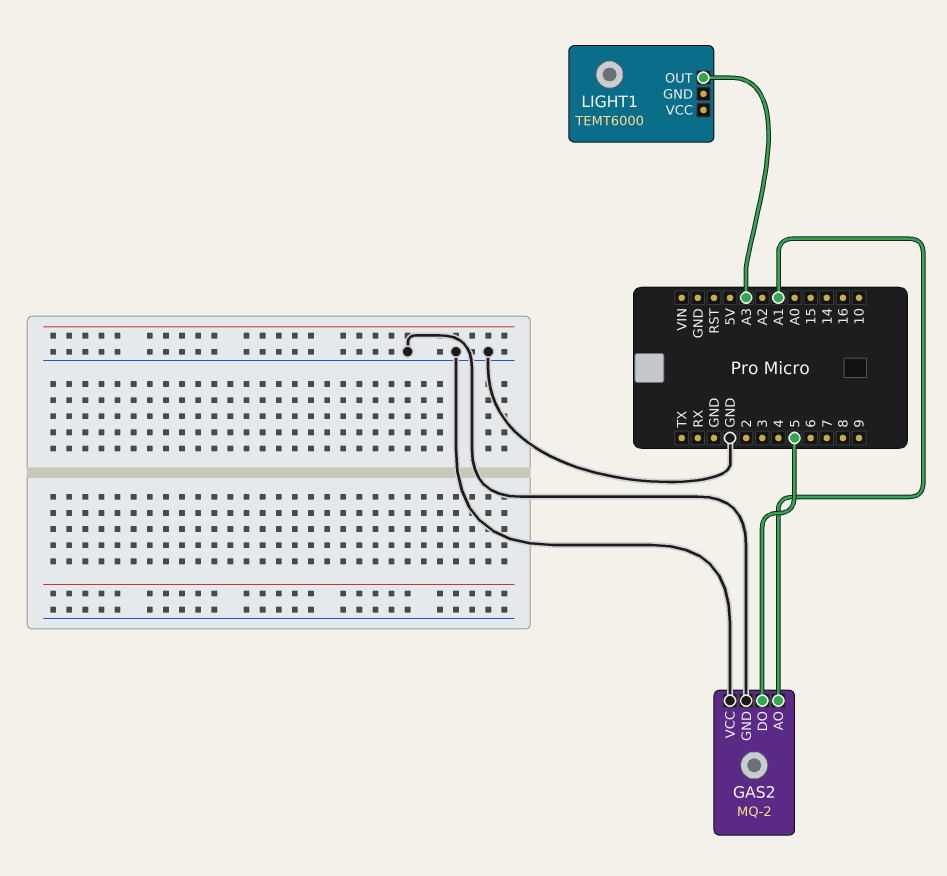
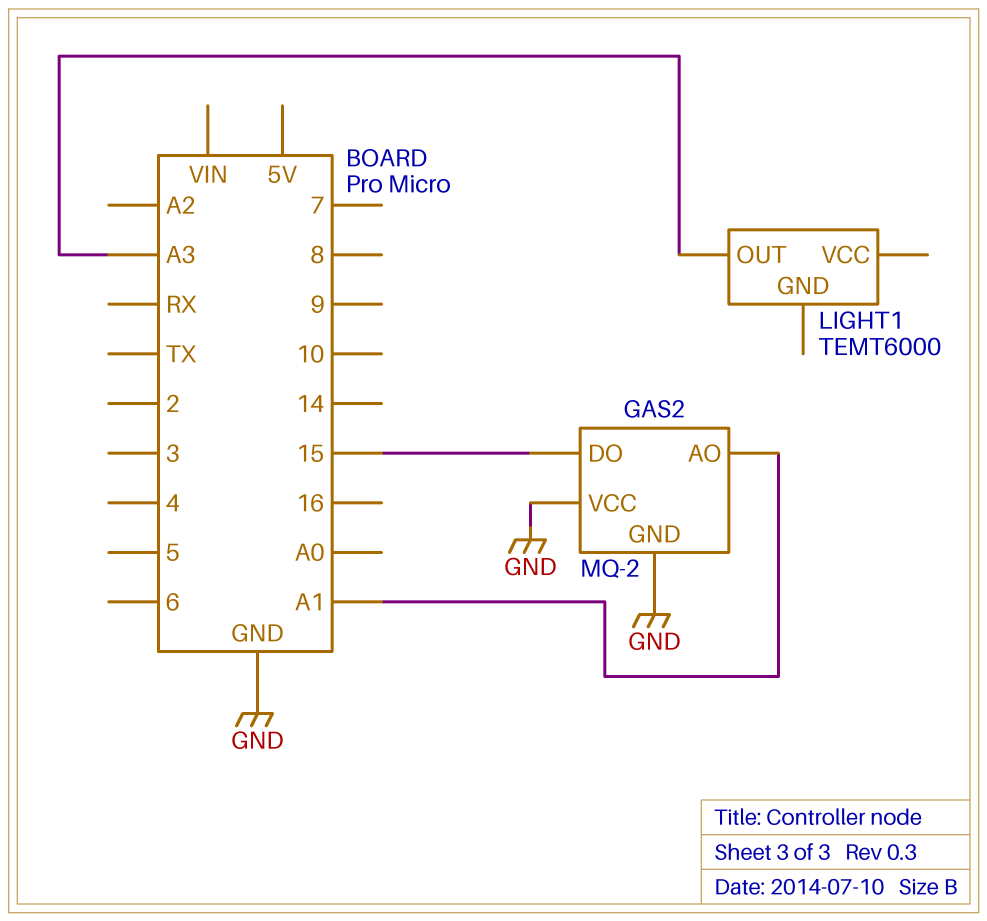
GAS2 pin DO: 5 -> 15

